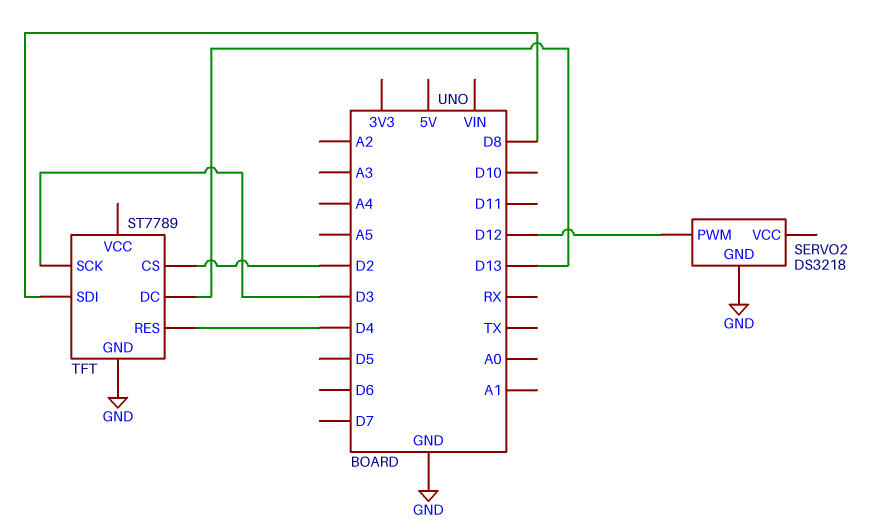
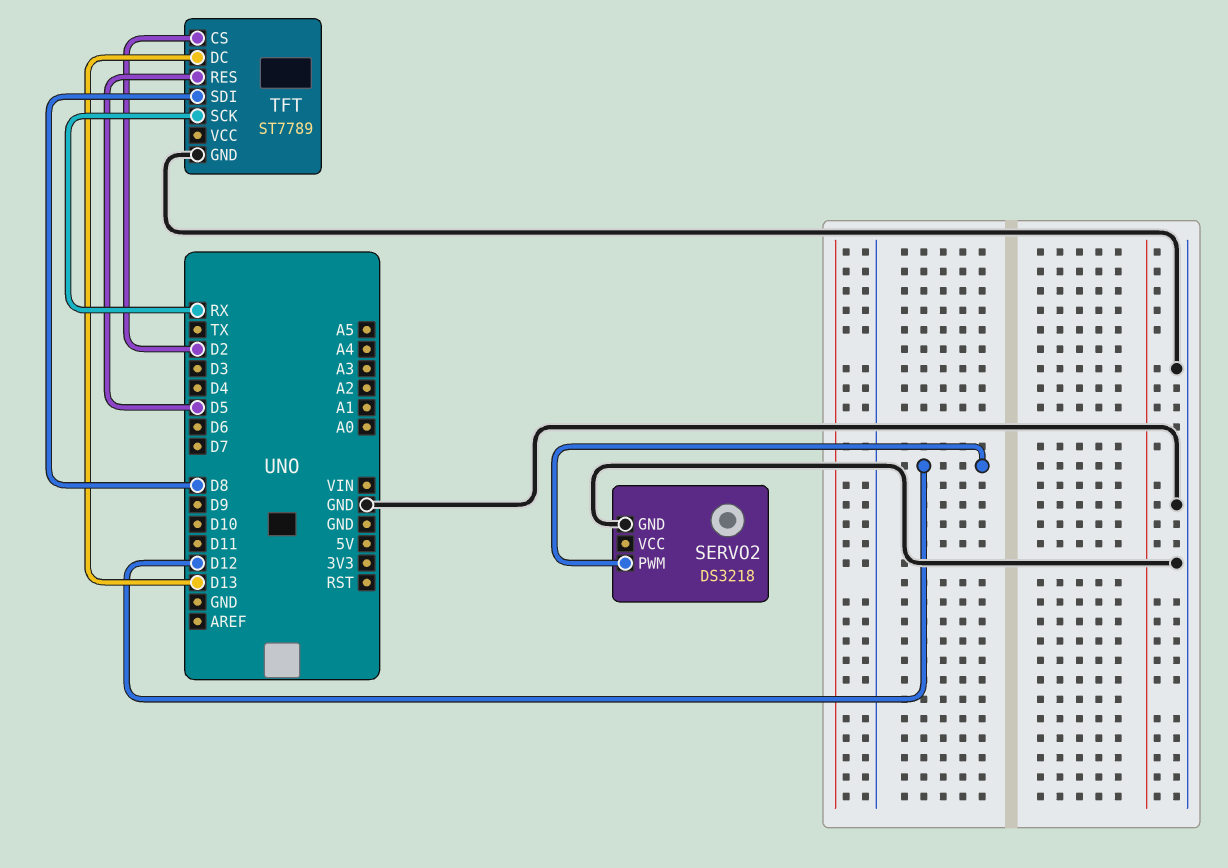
TFT pin RES: D4 -> D5
TFT pin SCK: D3 -> RX

